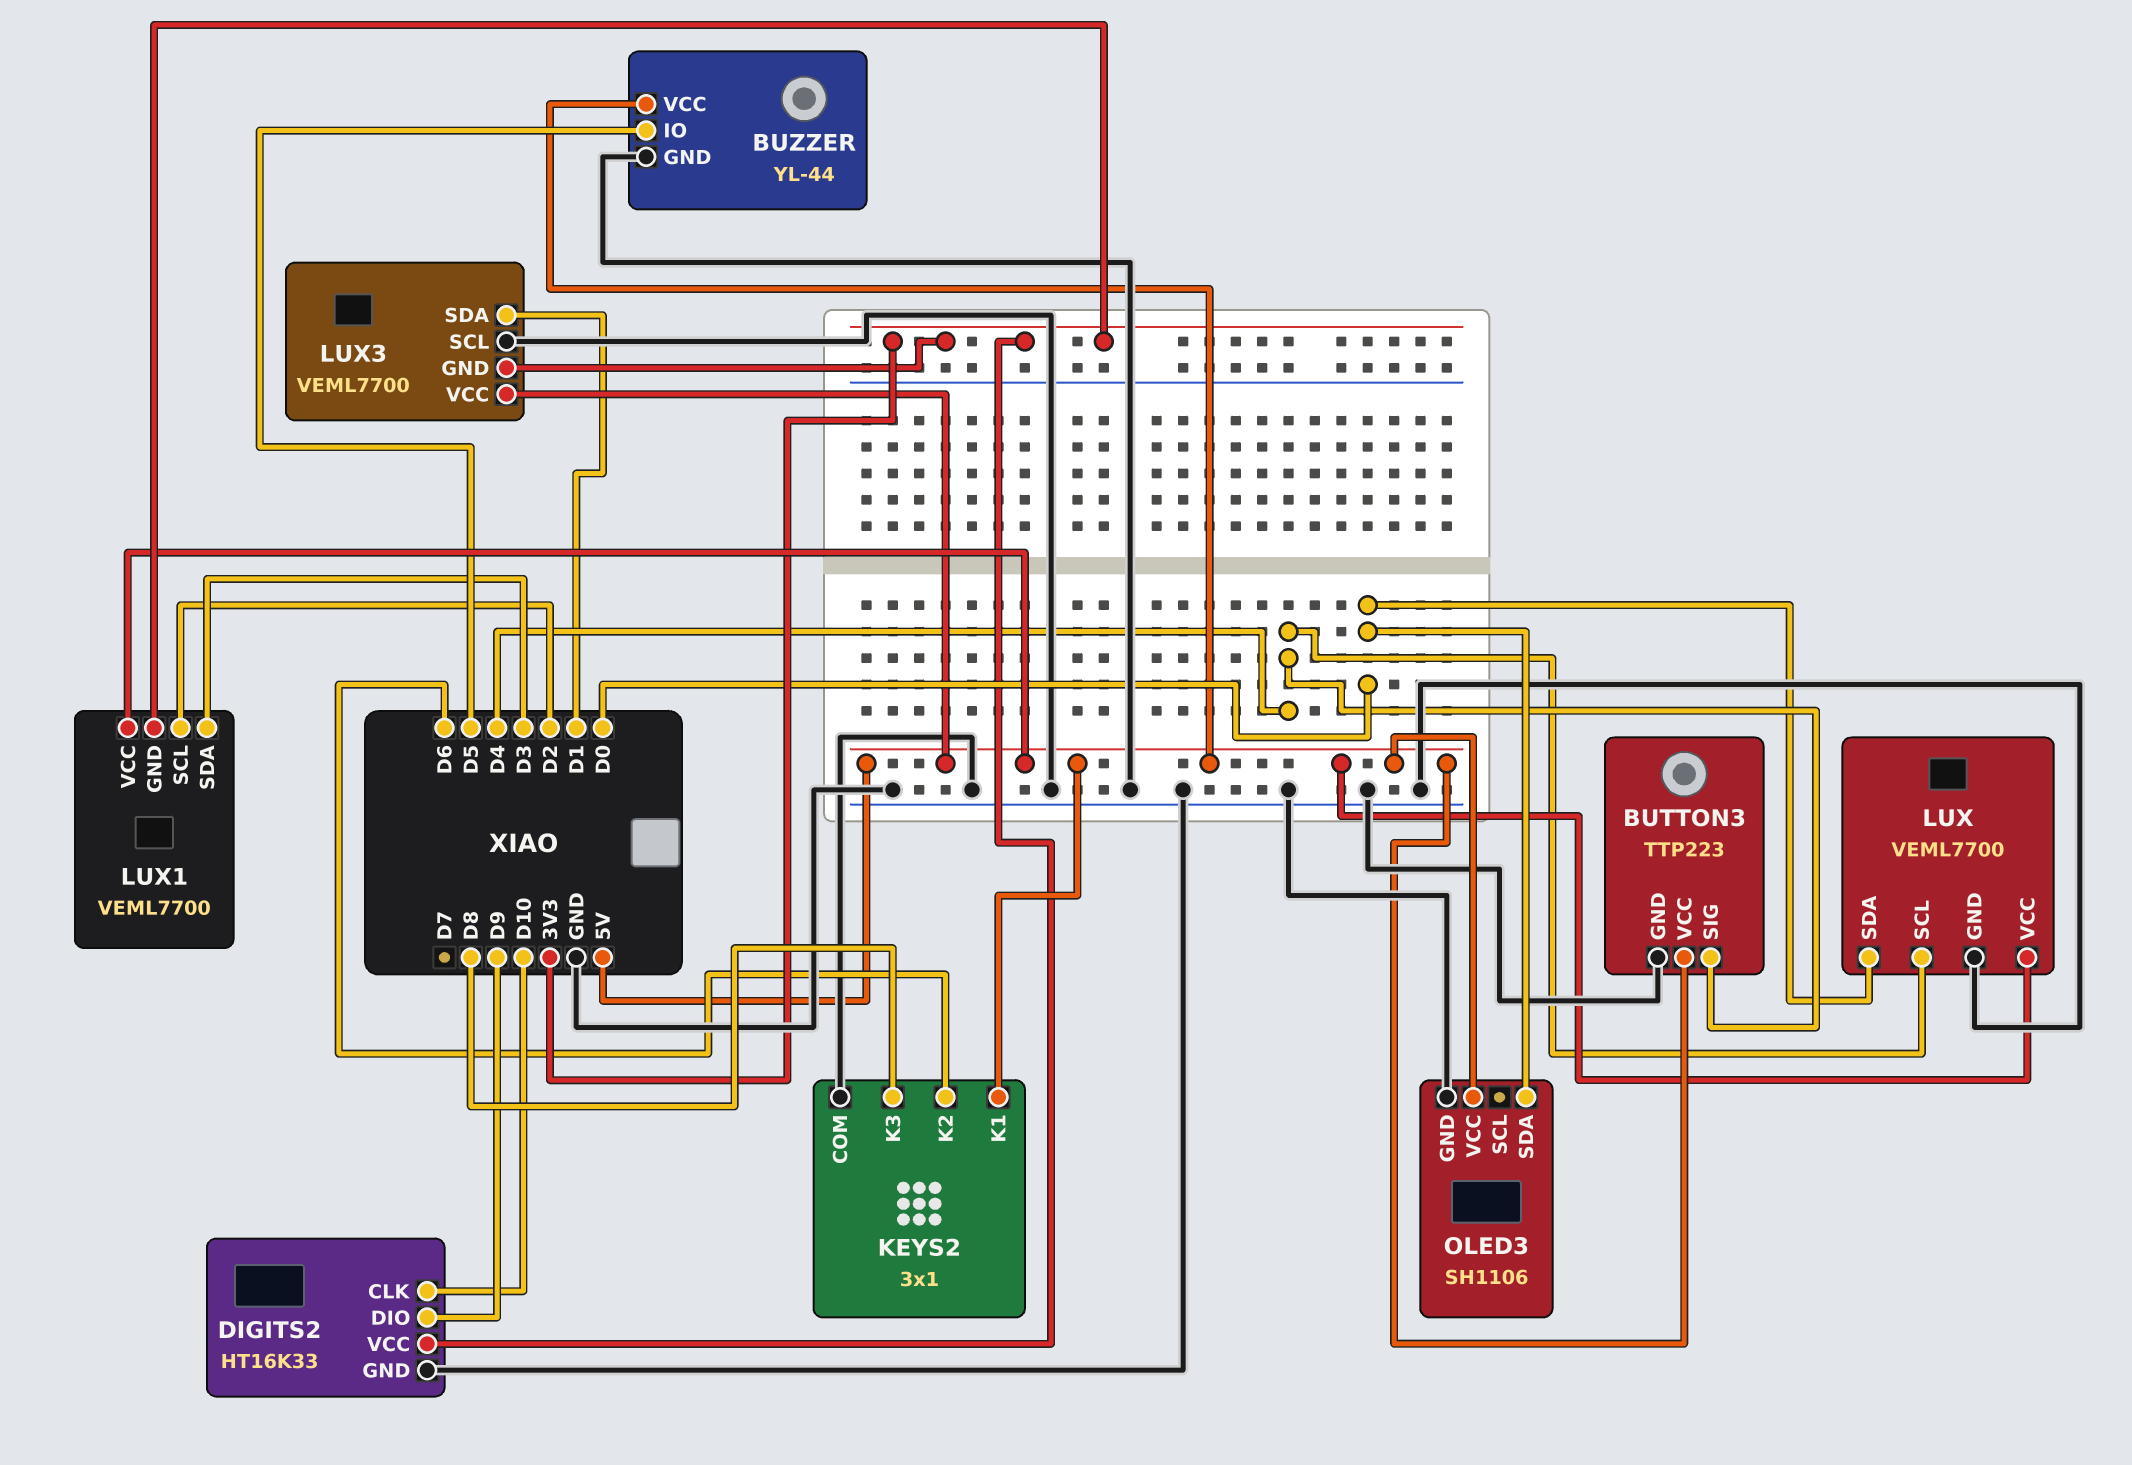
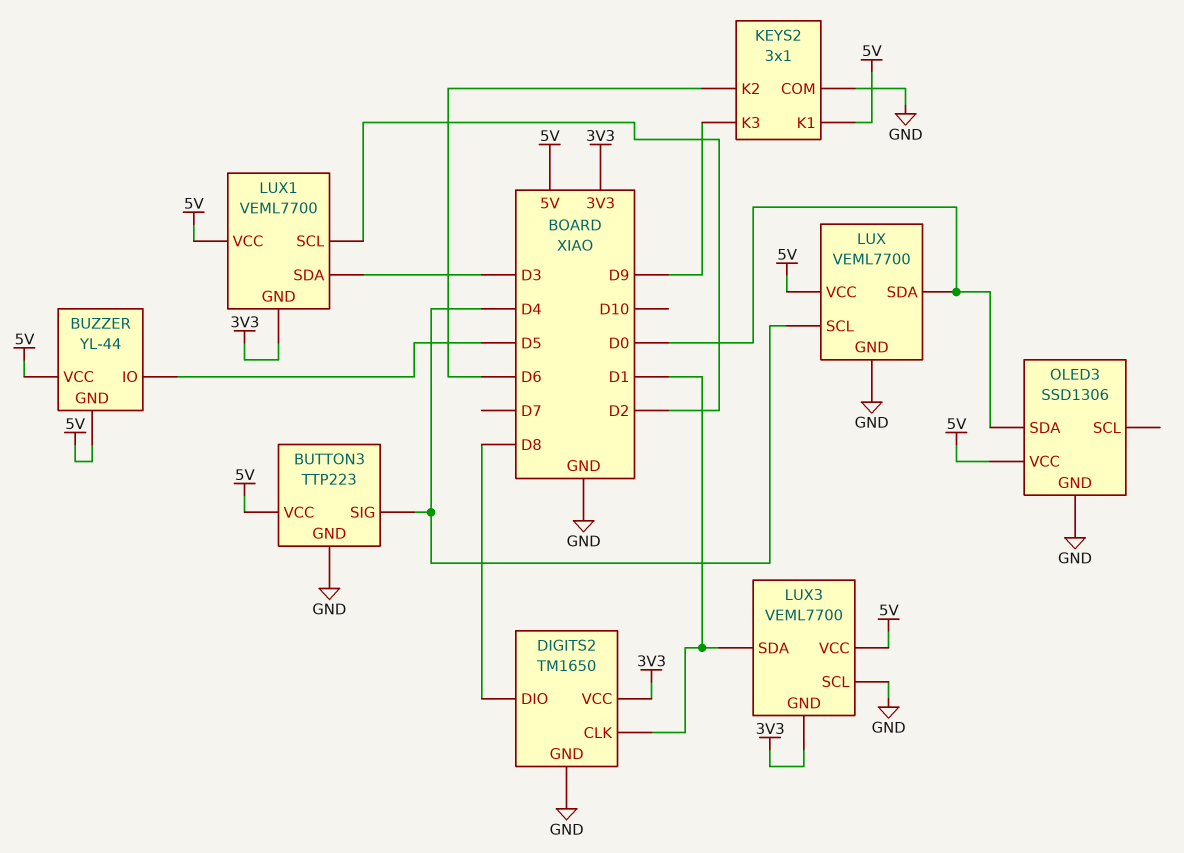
BUZZER pin GND: GND -> 5V
DIGITS2: HT16K33 -> TM1650
DIGITS2 pin CLK: D10 -> D1
DIGITS2 pin DIO: D9 -> D8
KEYS2 pin K3: D8 -> D9
OLED3: SH1106 -> SSD1306

